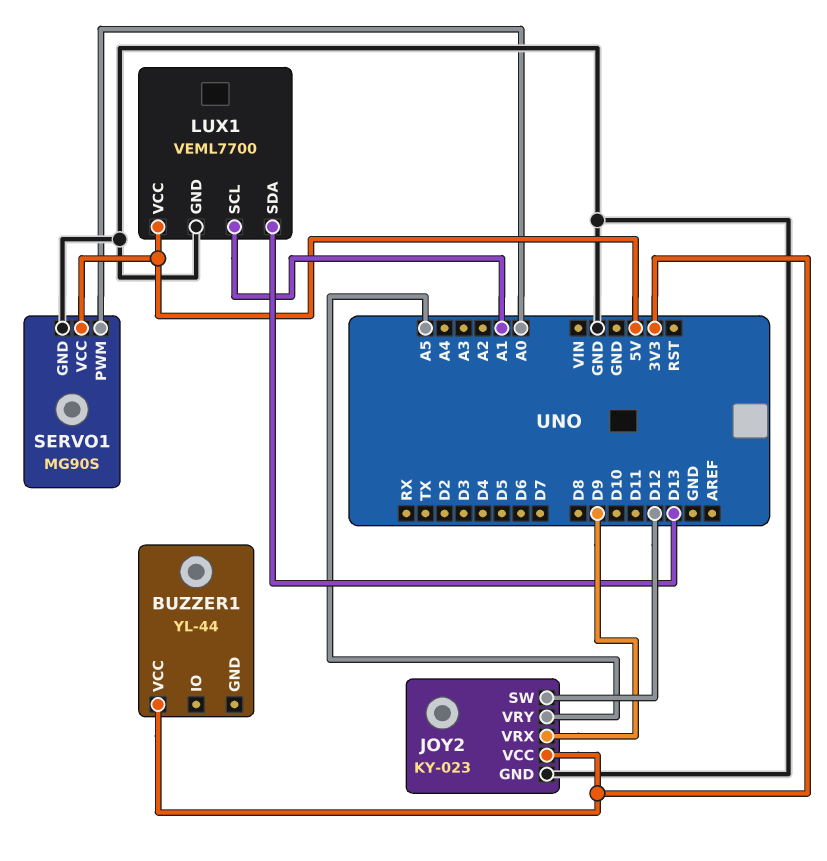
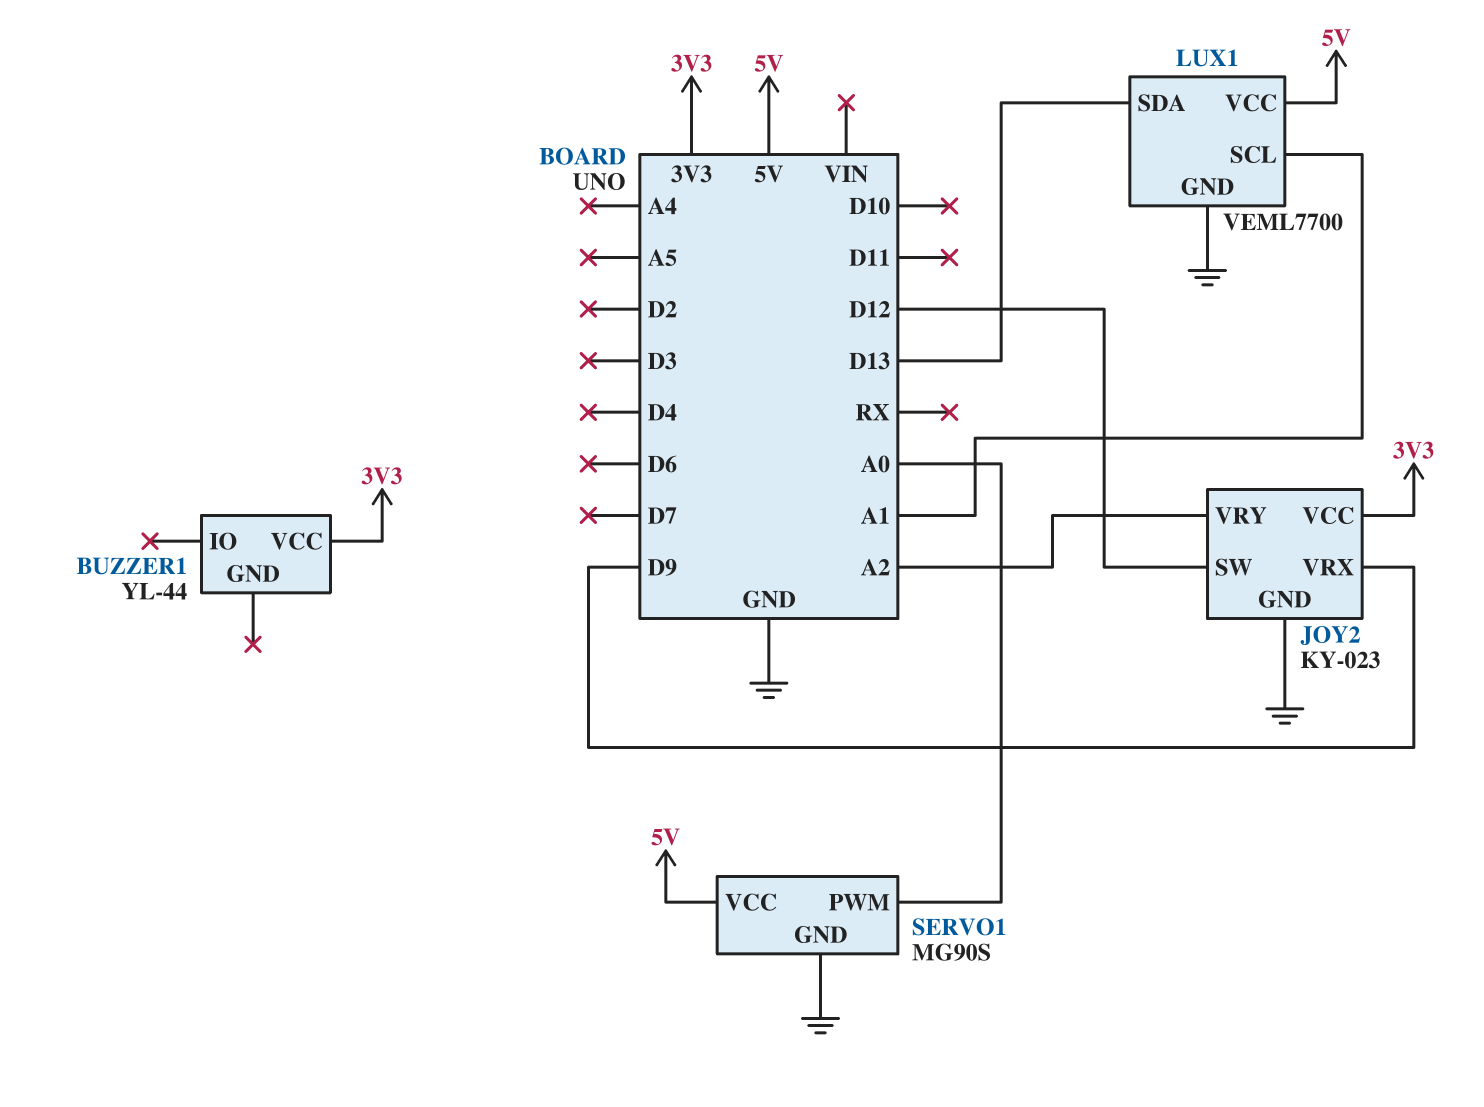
JOY2 pin VRY: A5 -> A2

